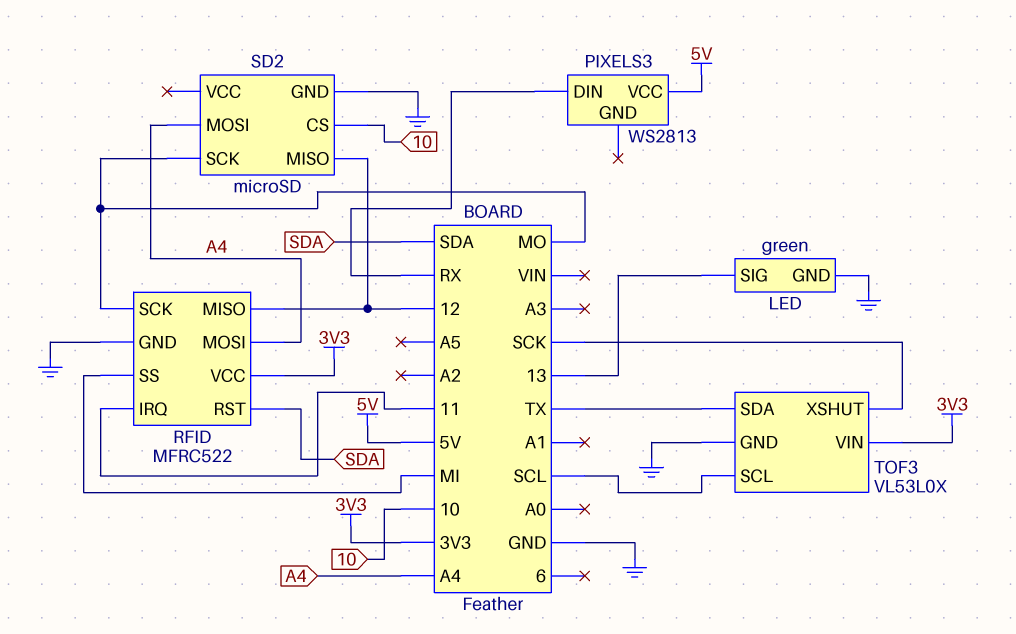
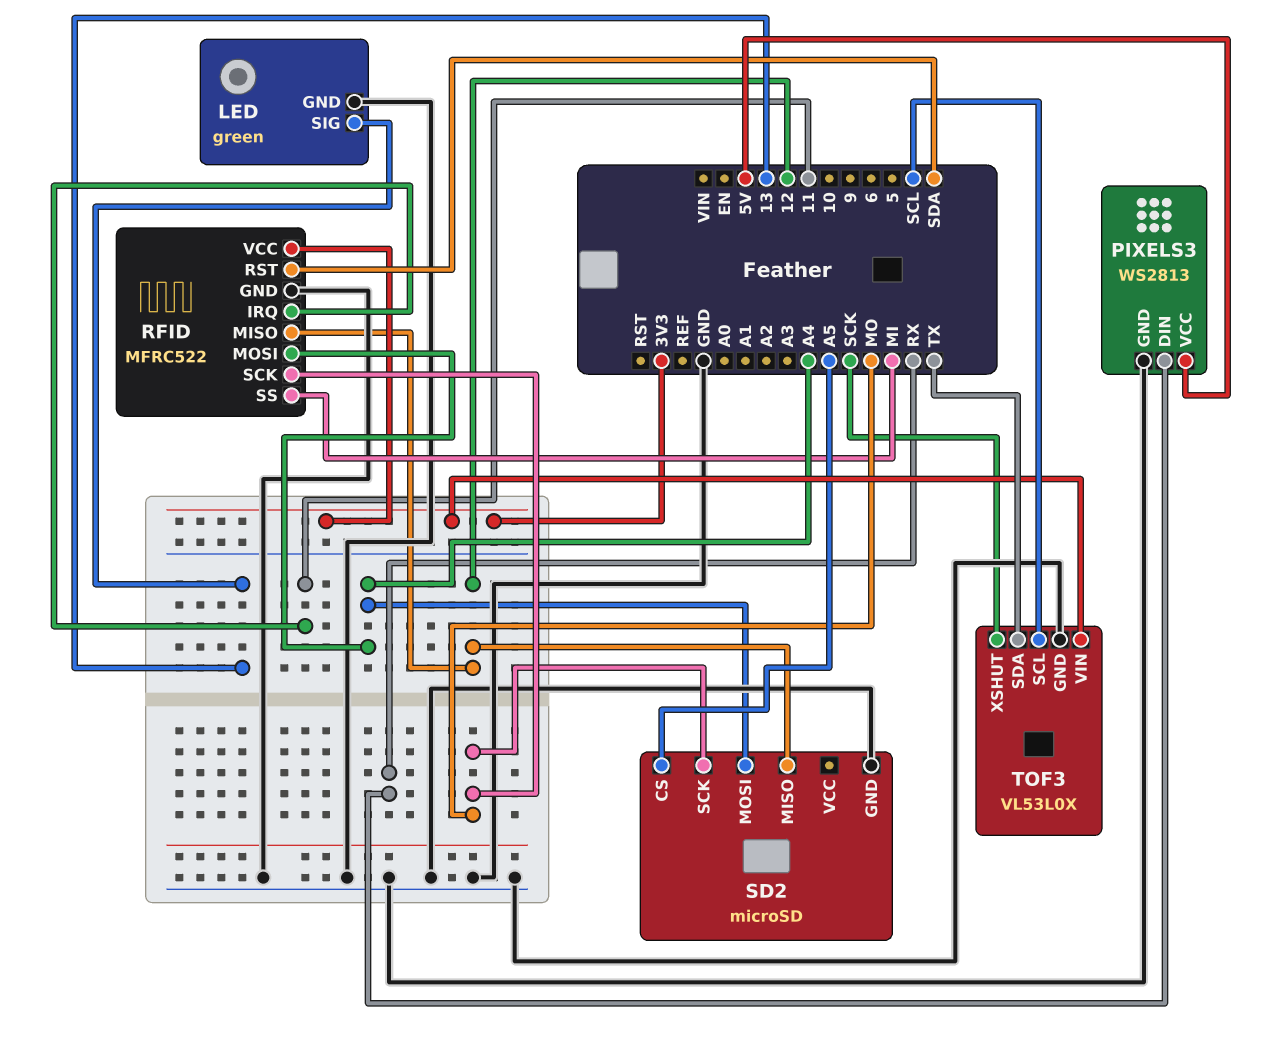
PIXELS3 pin GND: none -> GND
SD2 pin CS: 10 -> A5

